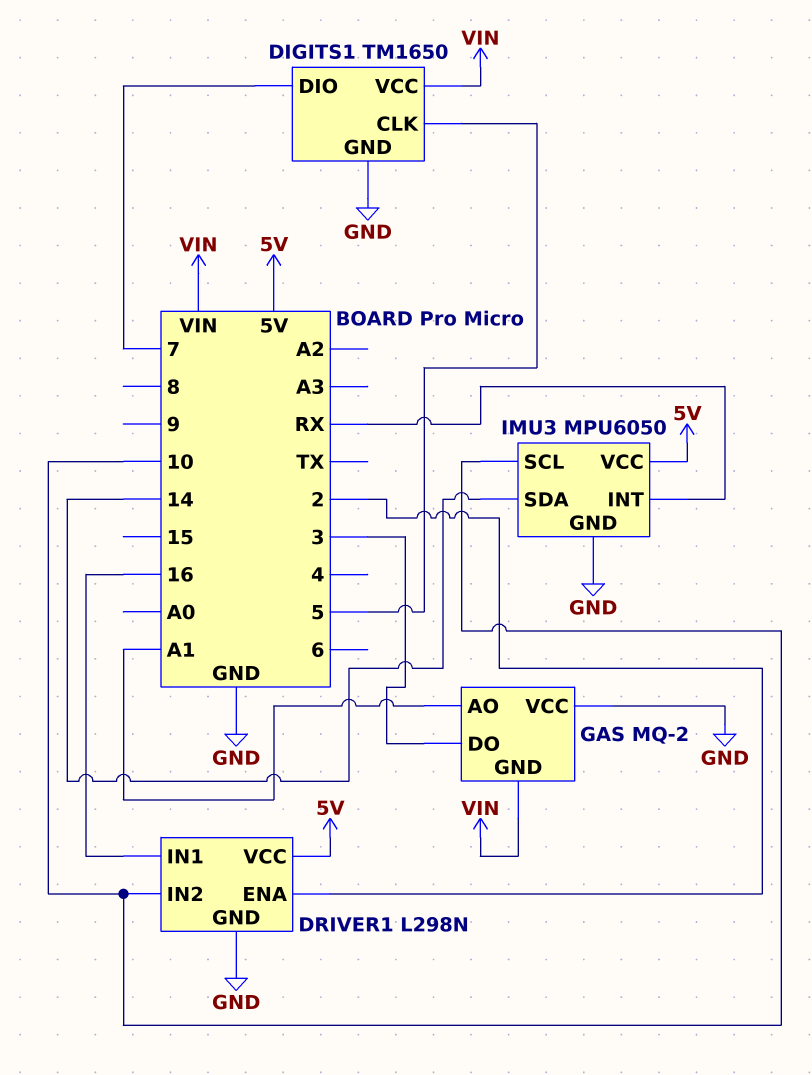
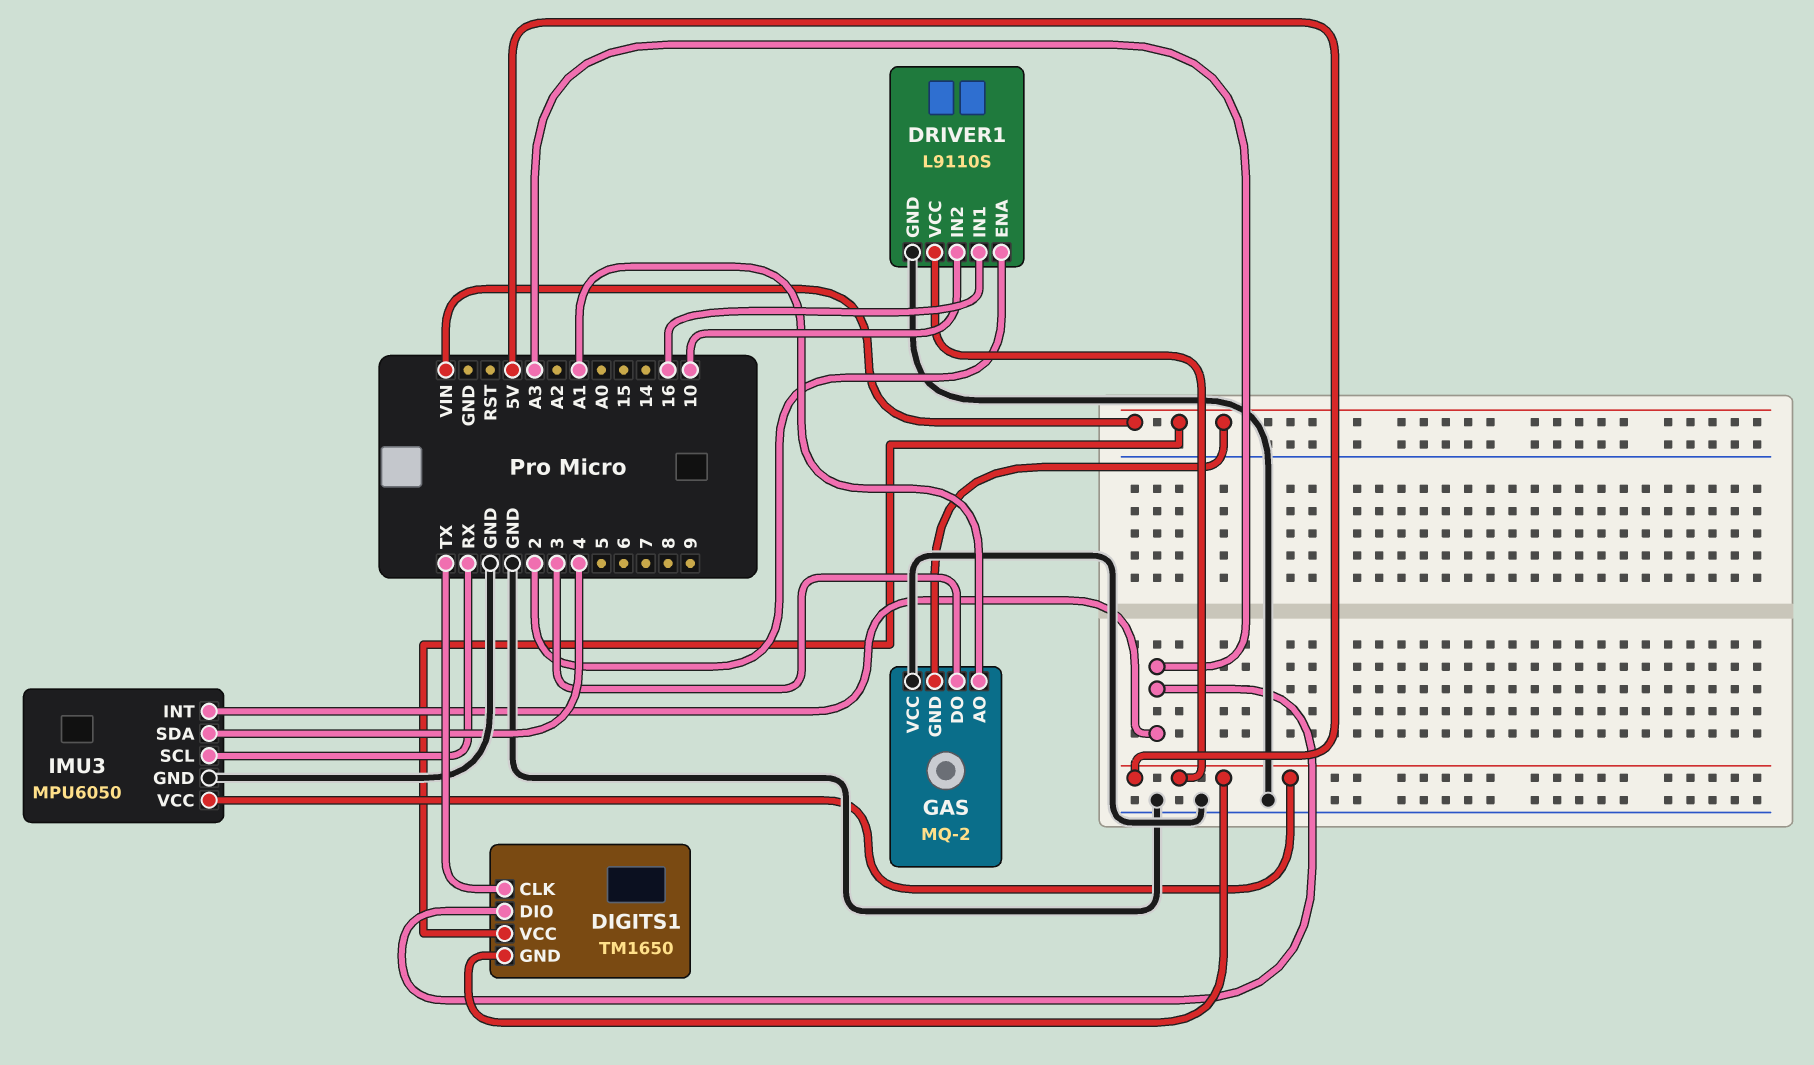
DIGITS1 pin CLK: 5 -> TX
DIGITS1 pin DIO: 7 -> A3
DIGITS1 pin GND: GND -> 5V
DRIVER1: L298N -> L9110S
IMU3 pin INT: RX -> A3
IMU3 pin SCL: 10 -> RX
IMU3 pin SDA: 14 -> 4

